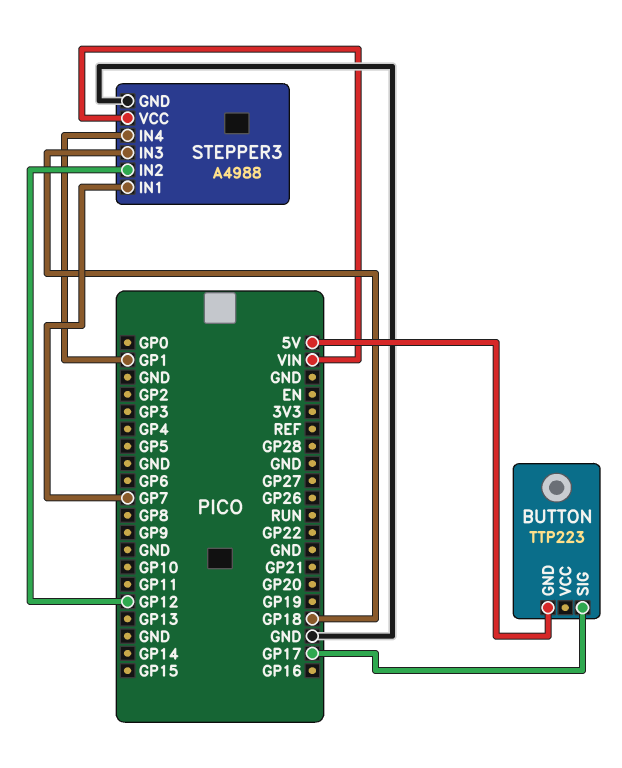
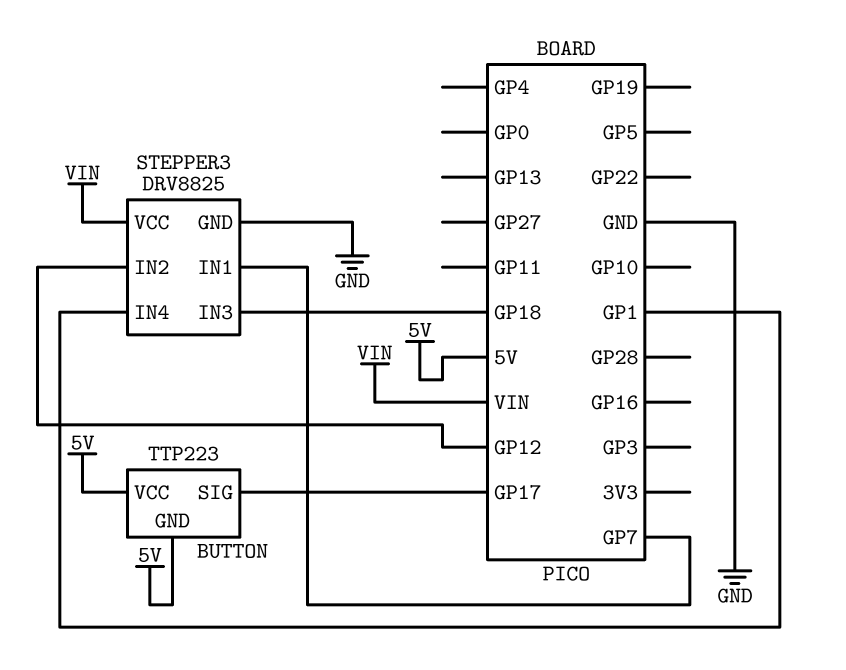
BUTTON pin VCC: none -> 5V
STEPPER3: A4988 -> DRV8825

